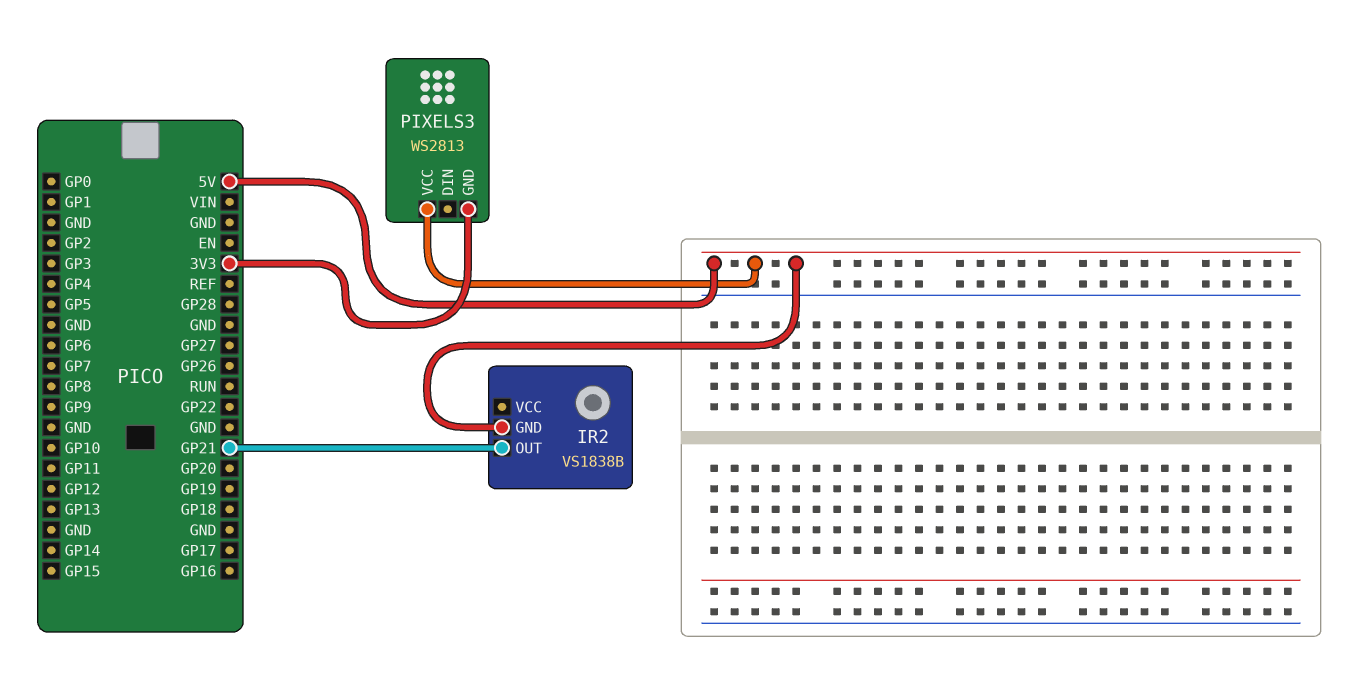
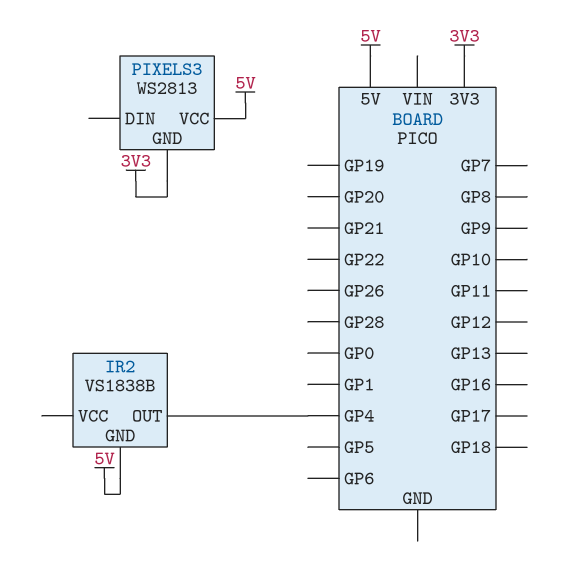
IR2 pin OUT: GP21 -> GP4

